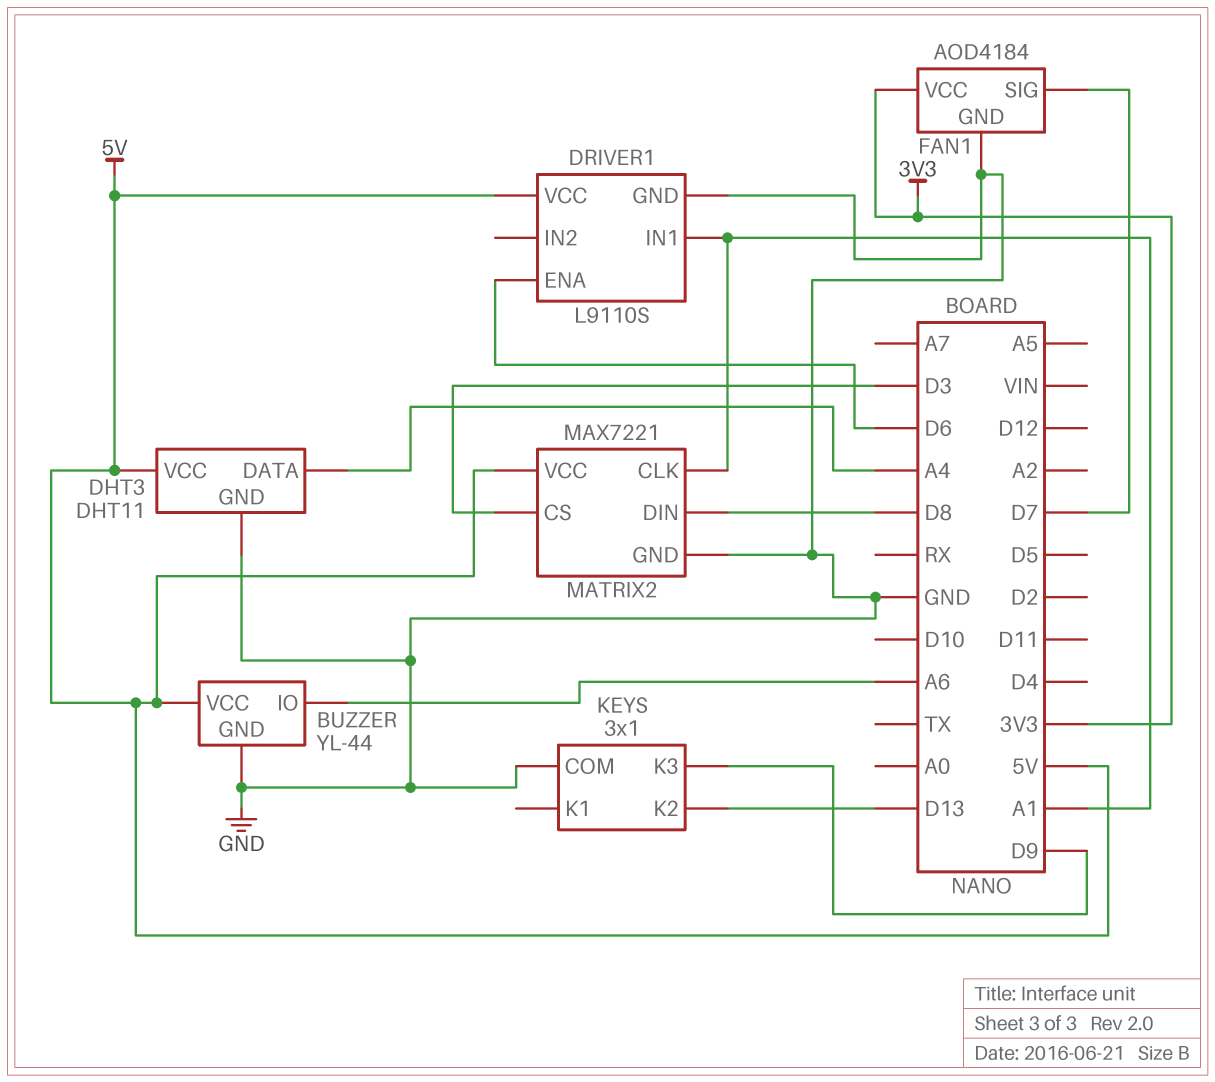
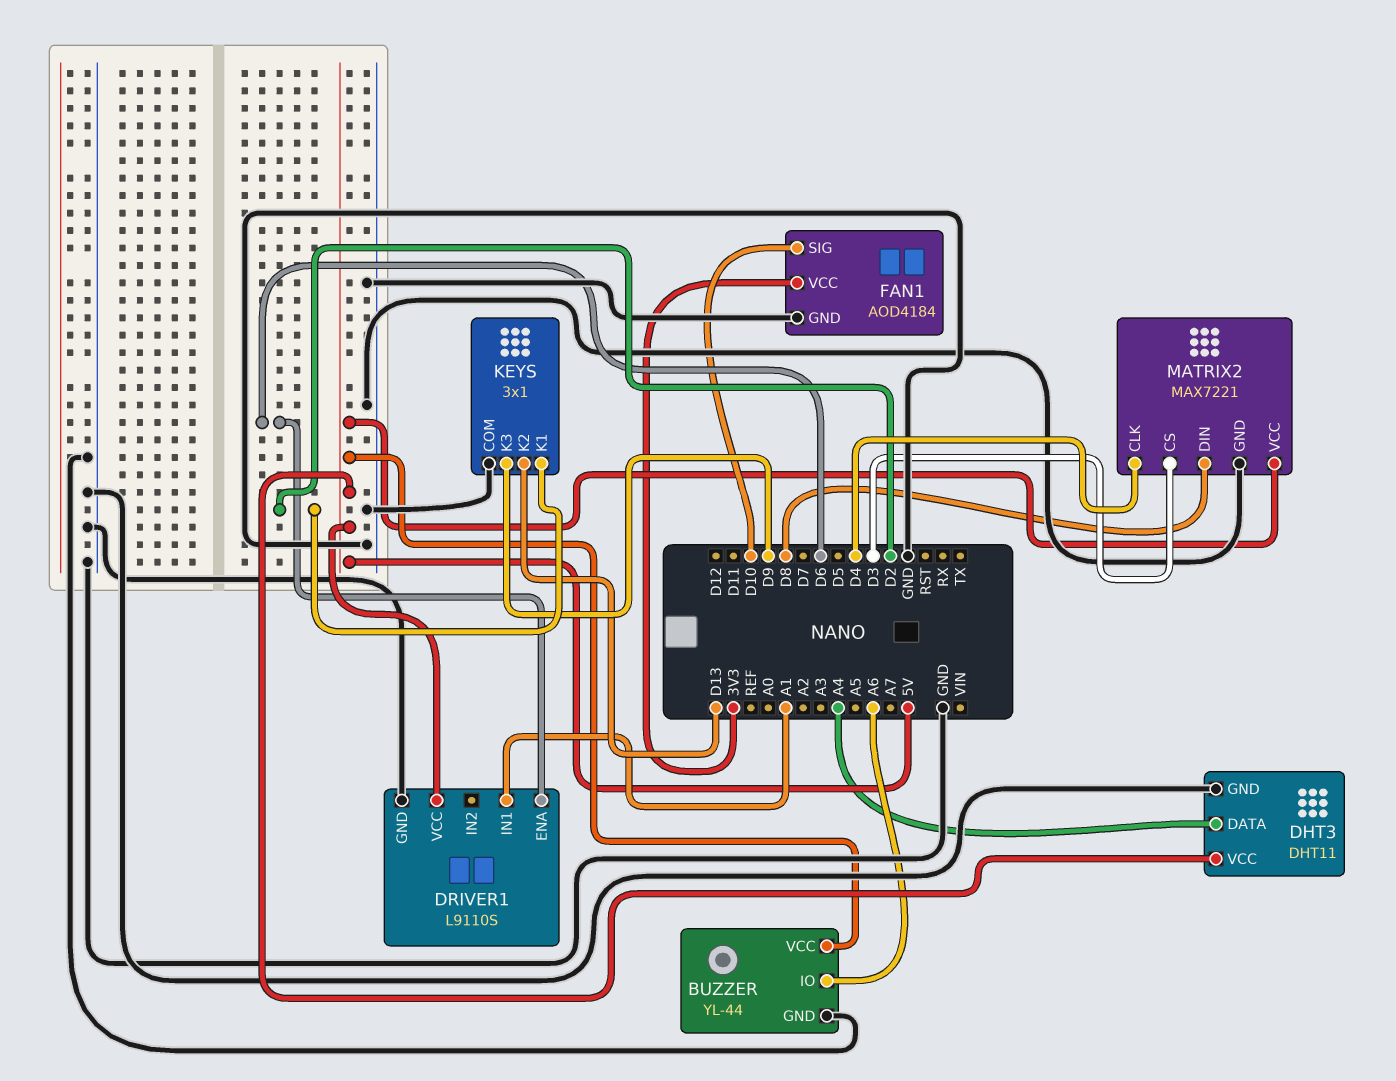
FAN1 pin SIG: D7 -> D10
KEYS pin K1: none -> D2
MATRIX2 pin CLK: A1 -> D4

